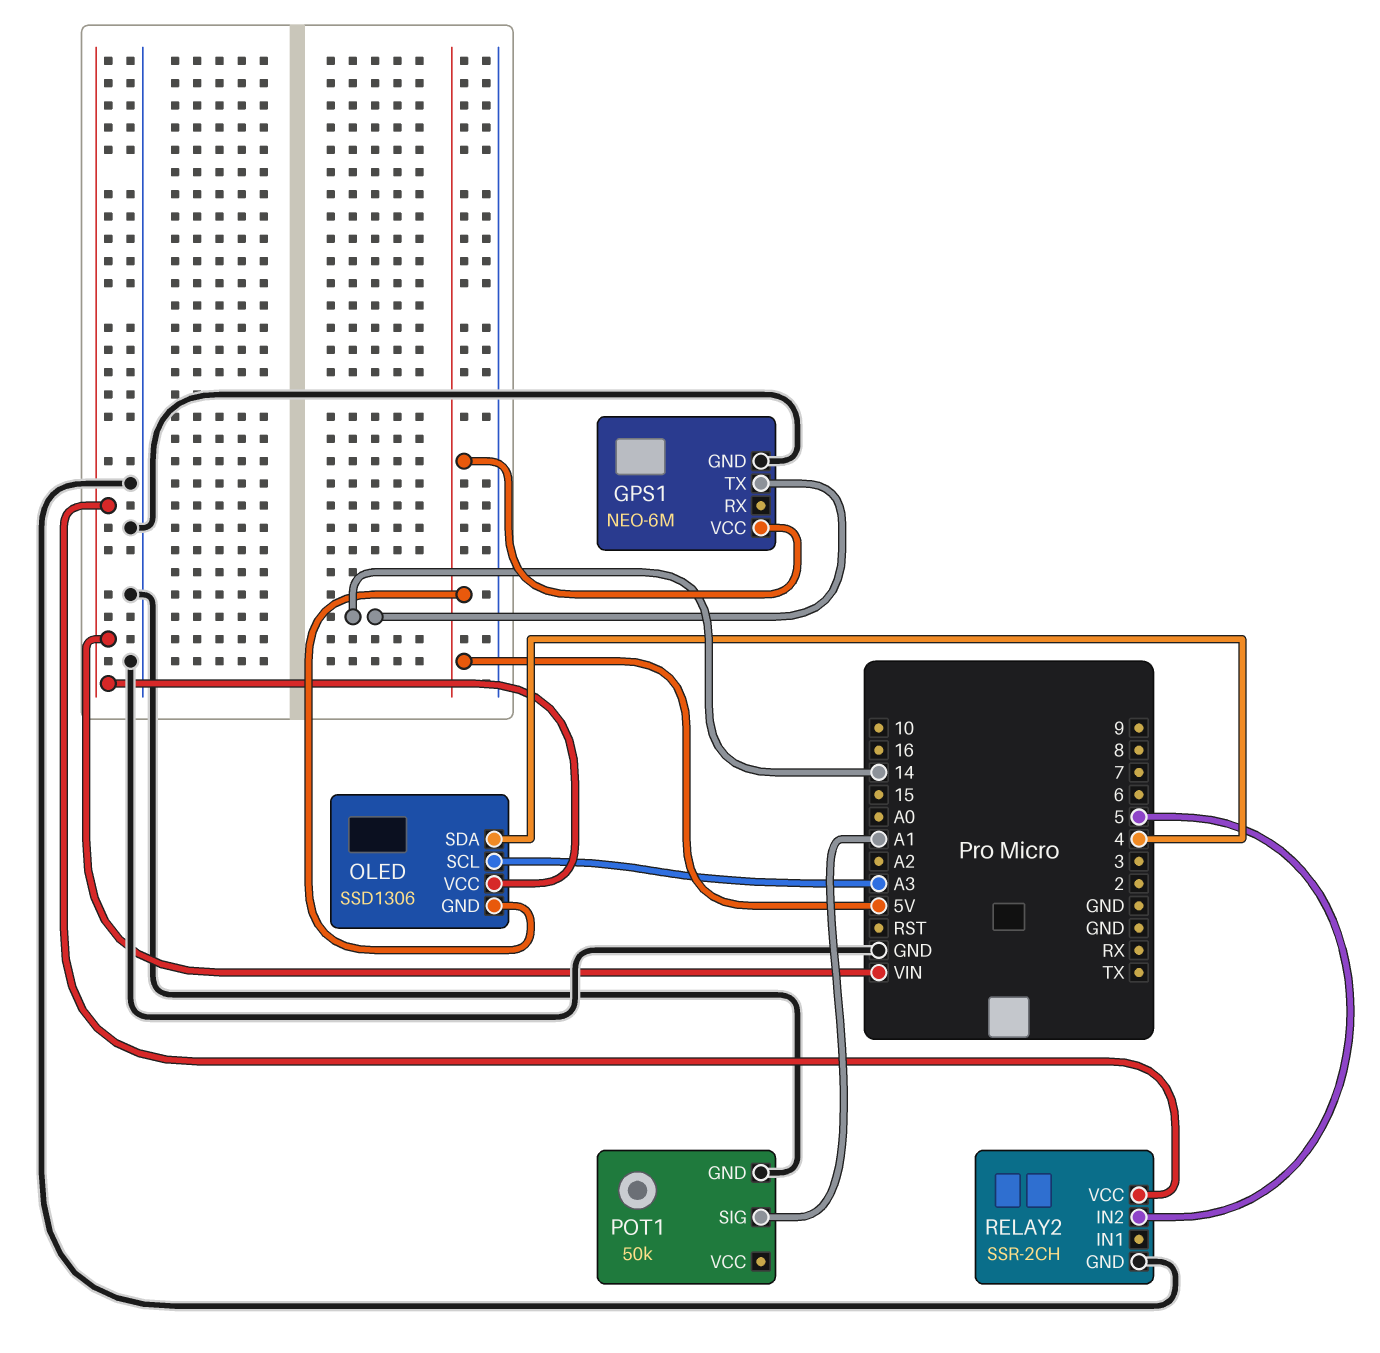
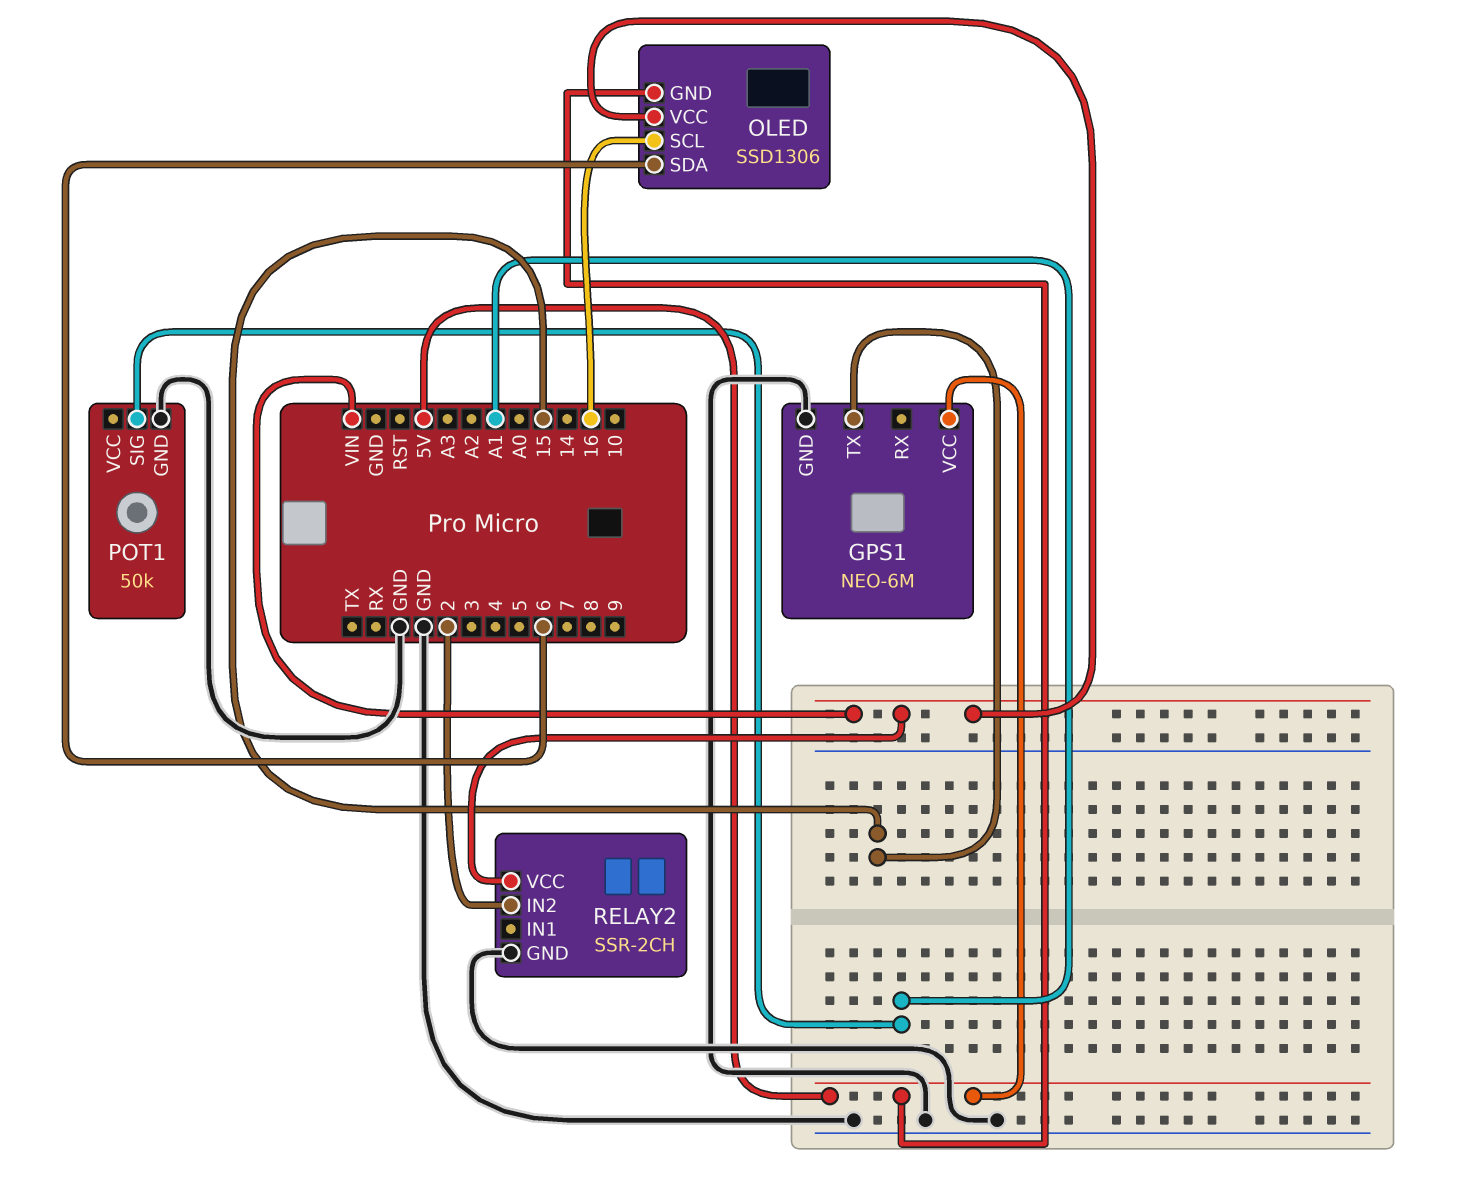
GPS1 pin TX: 14 -> 15
OLED pin SCL: A3 -> 16
OLED pin SDA: 4 -> 6
RELAY2 pin IN2: 5 -> 2

